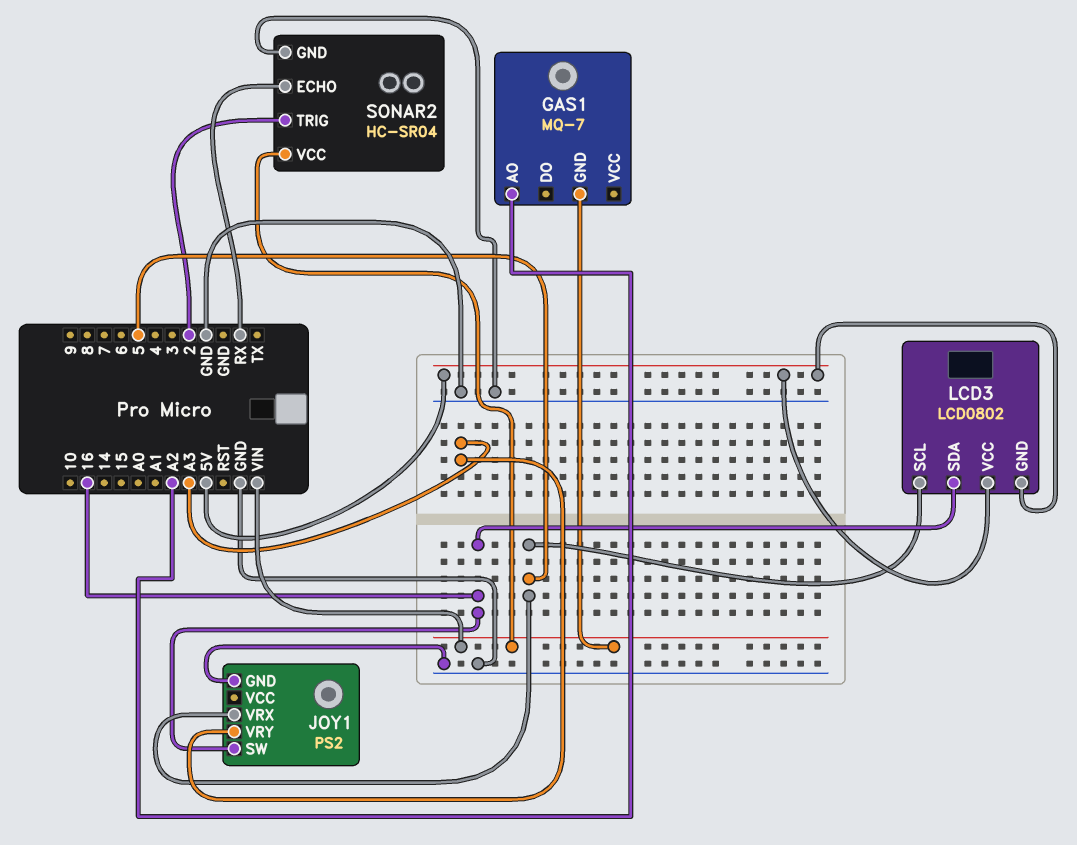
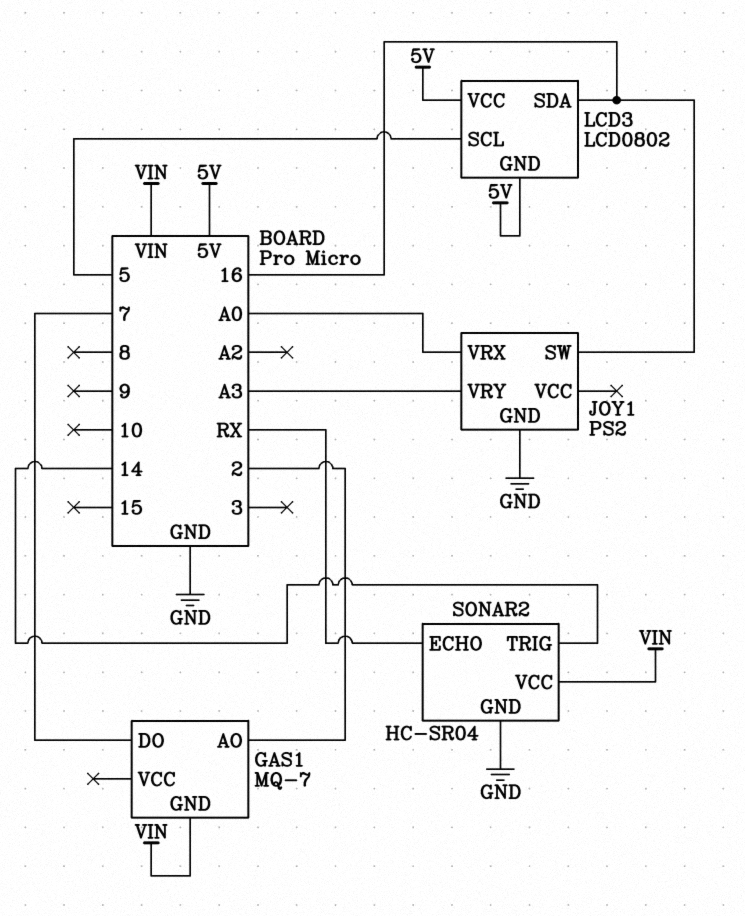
GAS1 pin AO: A2 -> 2
GAS1 pin DO: none -> 7
JOY1 pin VRX: 5 -> A0
SONAR2 pin TRIG: 2 -> 14

